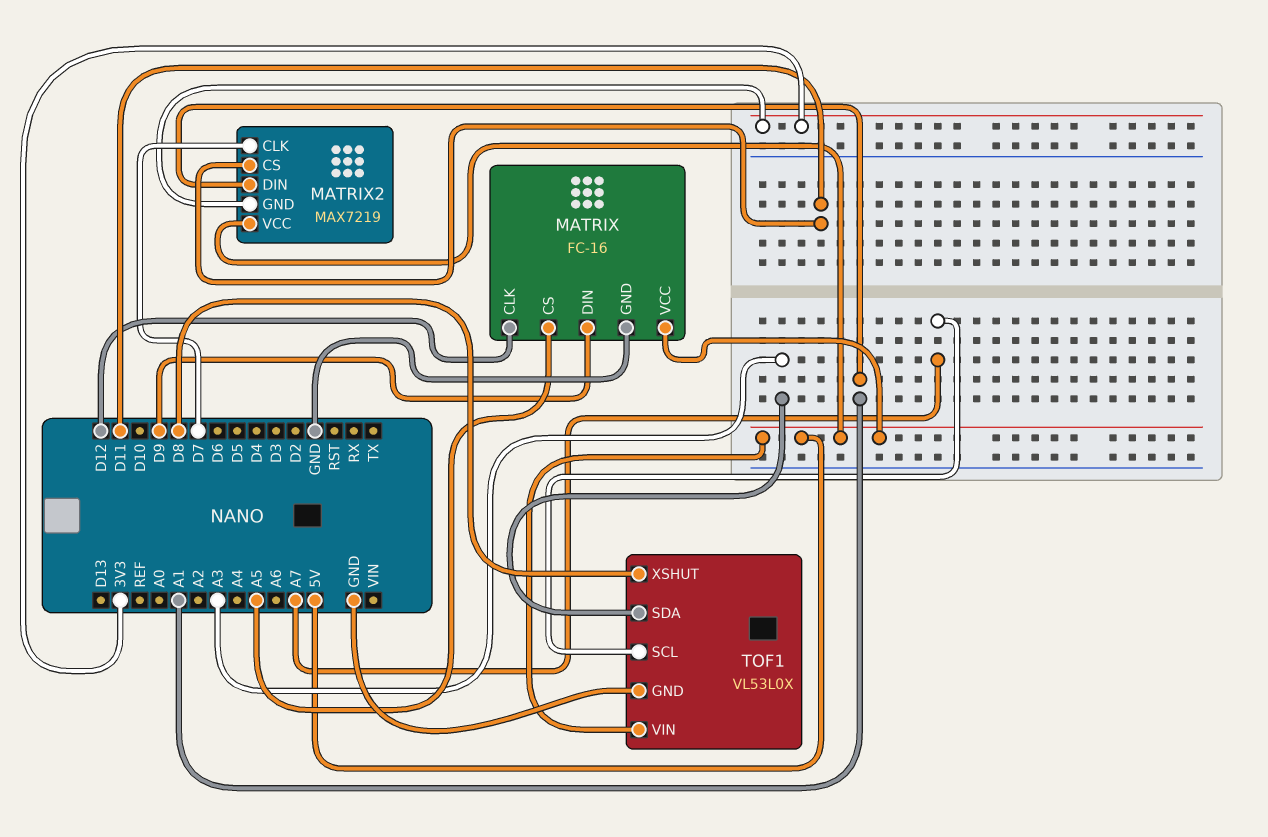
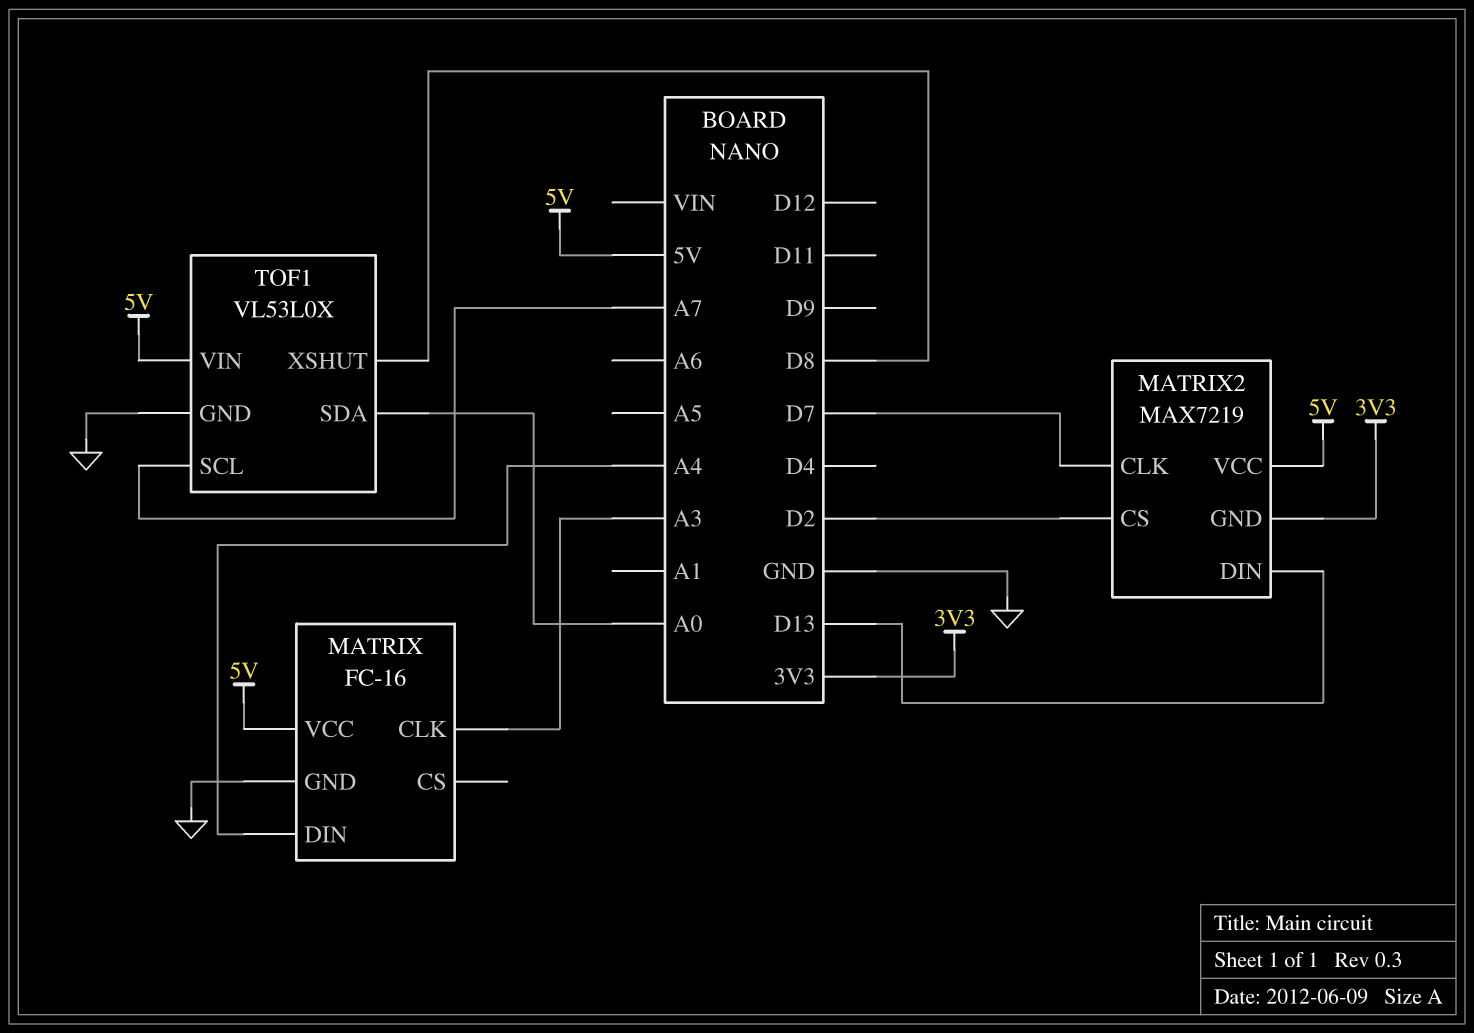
MATRIX pin CLK: D12 -> A3
MATRIX pin CS: A5 -> none
MATRIX pin DIN: D9 -> A4
MATRIX2 pin CS: D11 -> D2
MATRIX2 pin DIN: A1 -> D13
TOF1 pin SDA: A3 -> A0

